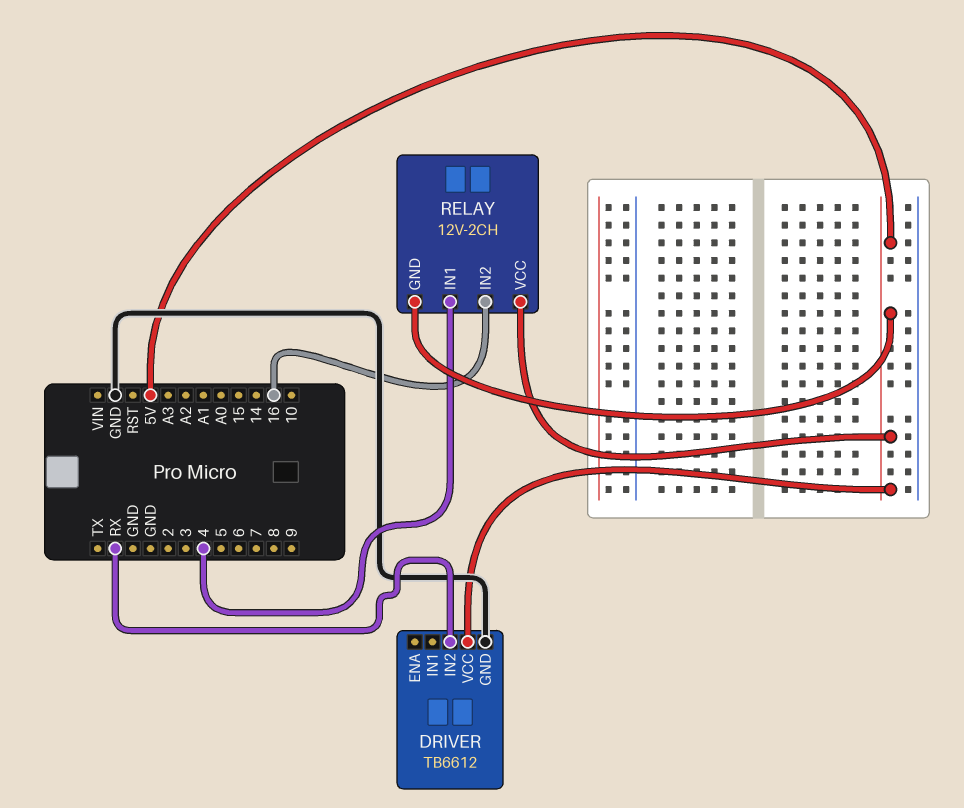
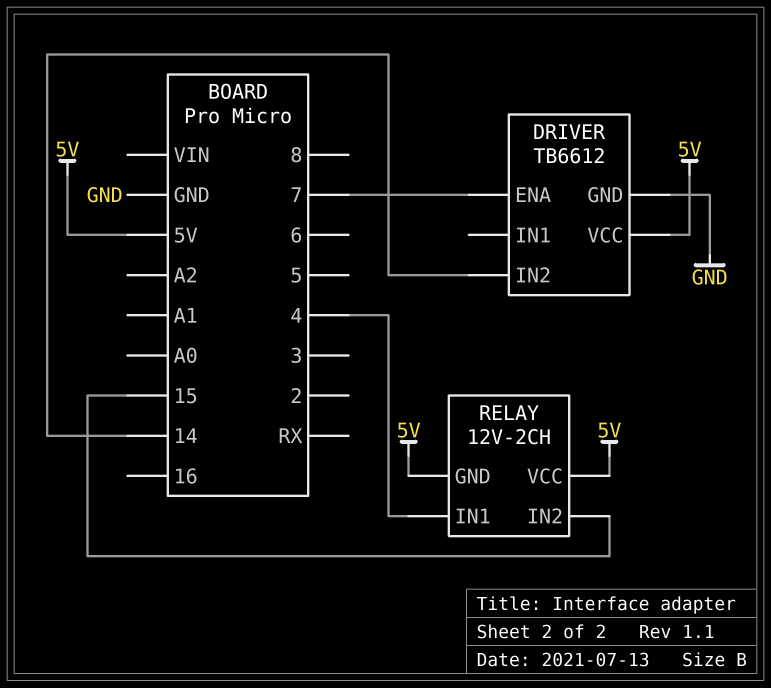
DRIVER pin ENA: none -> 7
DRIVER pin IN2: RX -> 14
RELAY pin IN2: 16 -> 15

